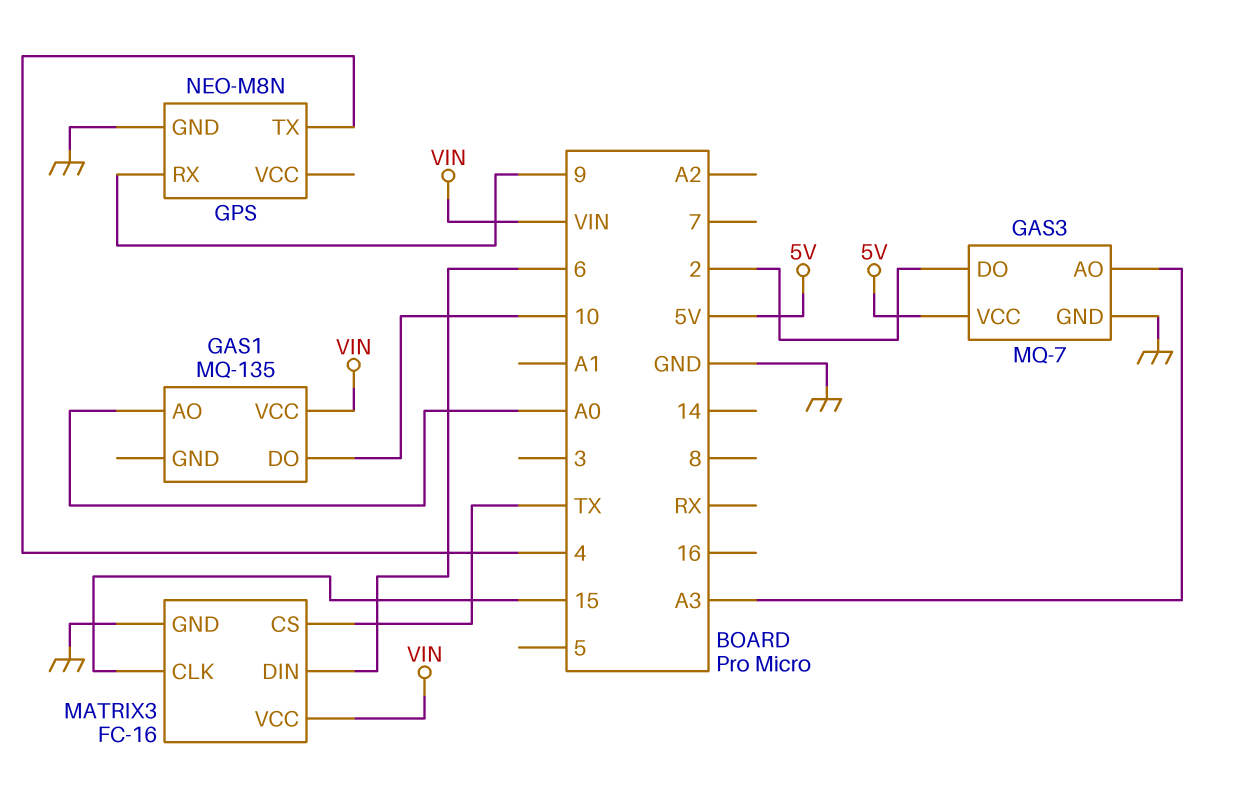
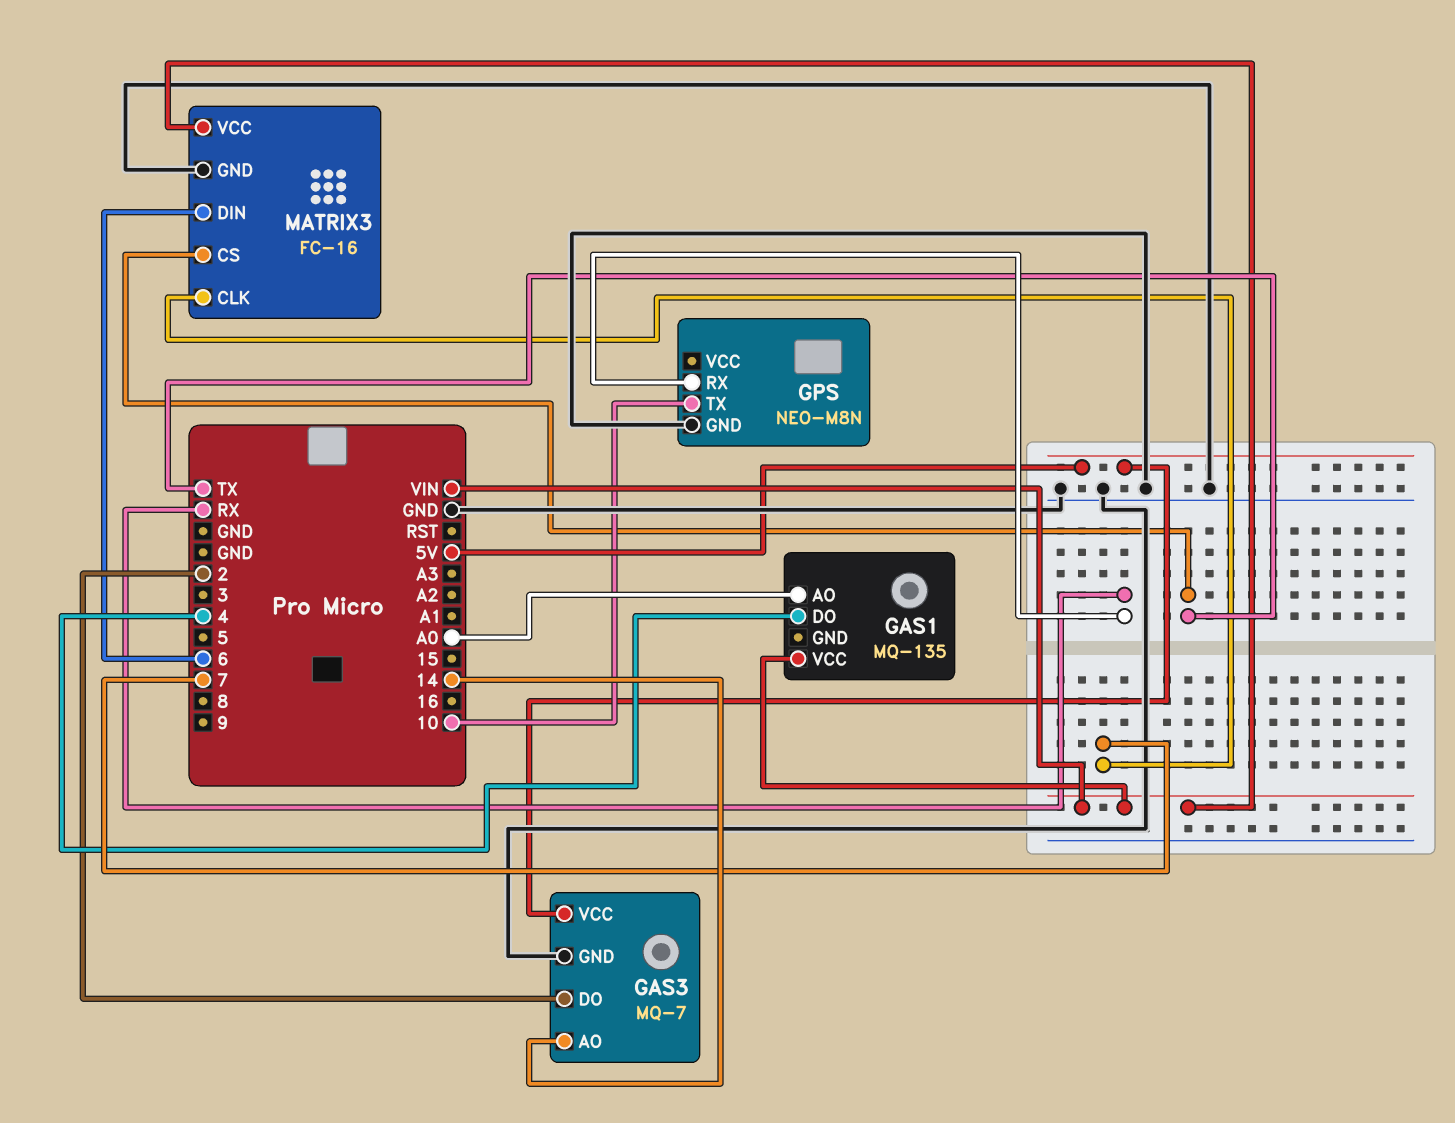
GAS1 pin DO: 10 -> 4
GAS3 pin AO: A3 -> 14
GPS pin RX: 9 -> RX
GPS pin TX: 4 -> 10
MATRIX3 pin CLK: 15 -> 7

